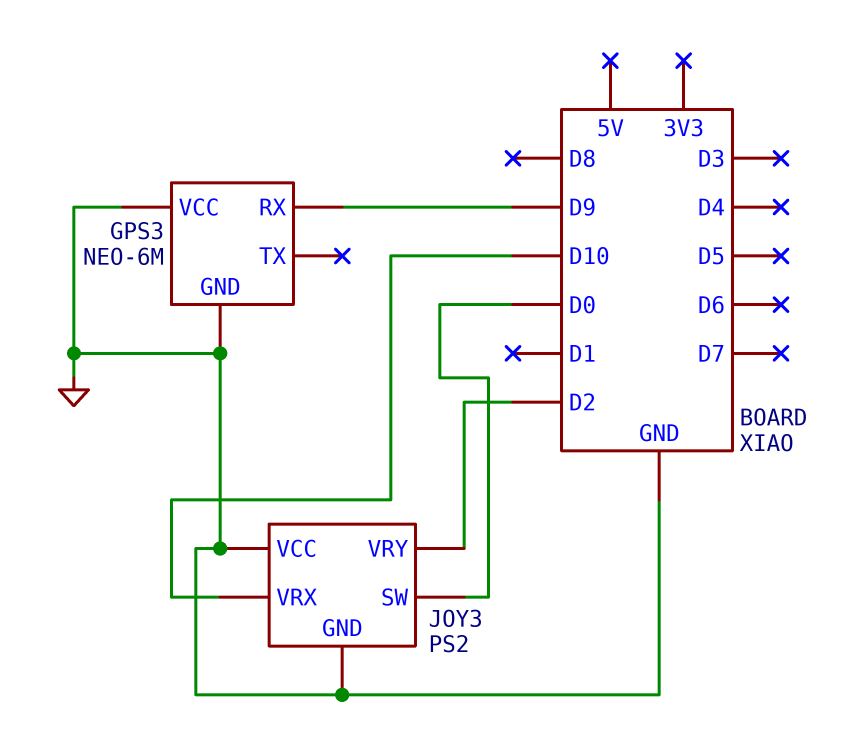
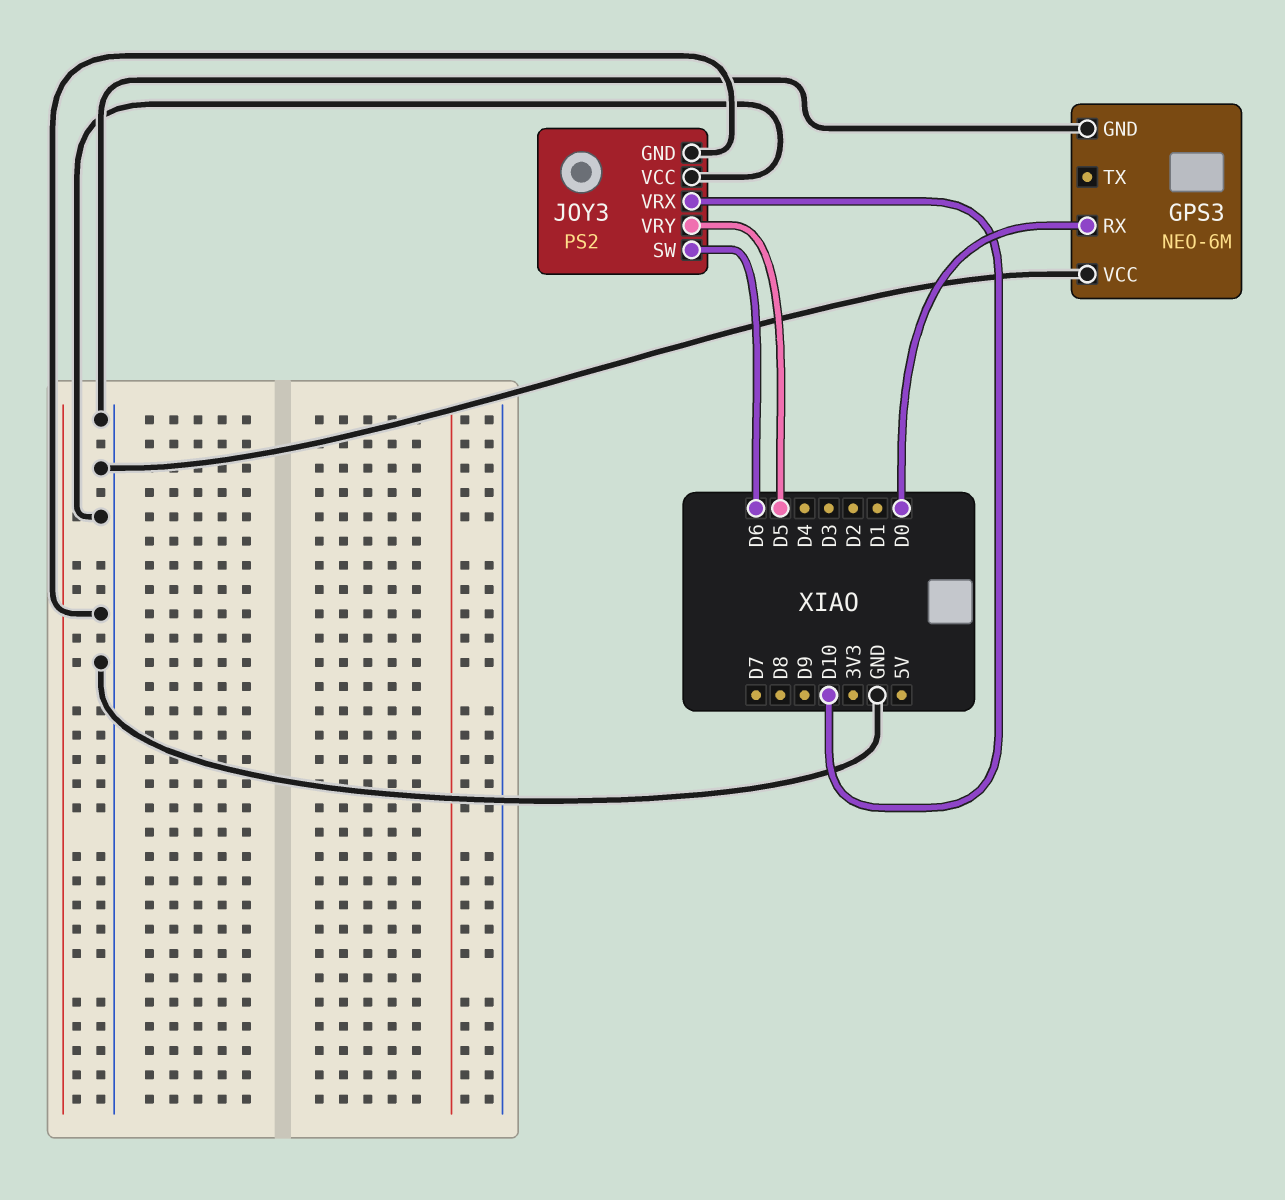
GPS3 pin RX: D9 -> D0
JOY3 pin SW: D0 -> D6
JOY3 pin VRY: D2 -> D5

